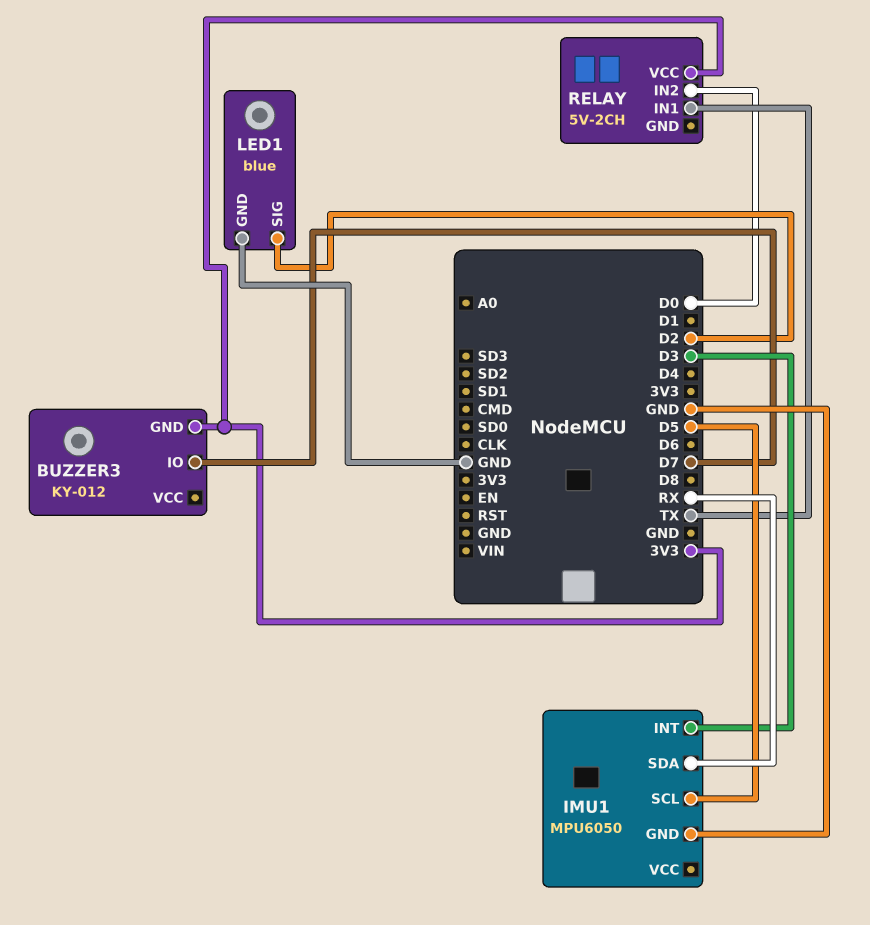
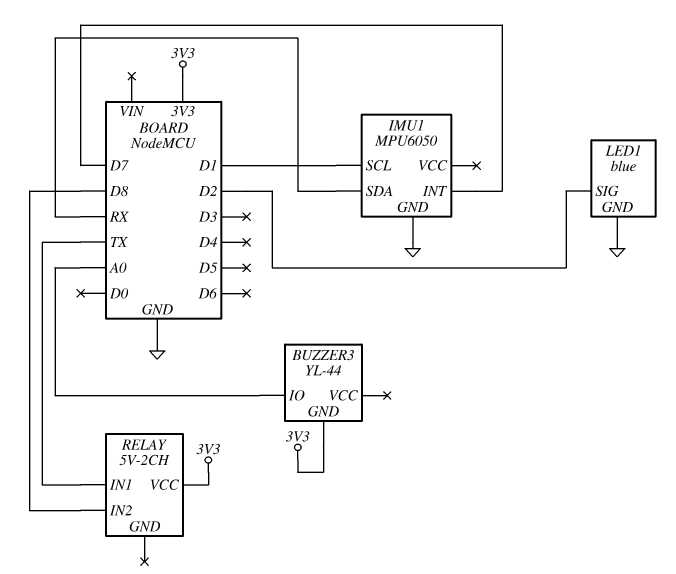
BUZZER3: KY-012 -> YL-44
BUZZER3 pin IO: D7 -> A0
IMU1 pin INT: D3 -> D7
IMU1 pin SCL: D5 -> D1
RELAY pin IN2: D0 -> D8

